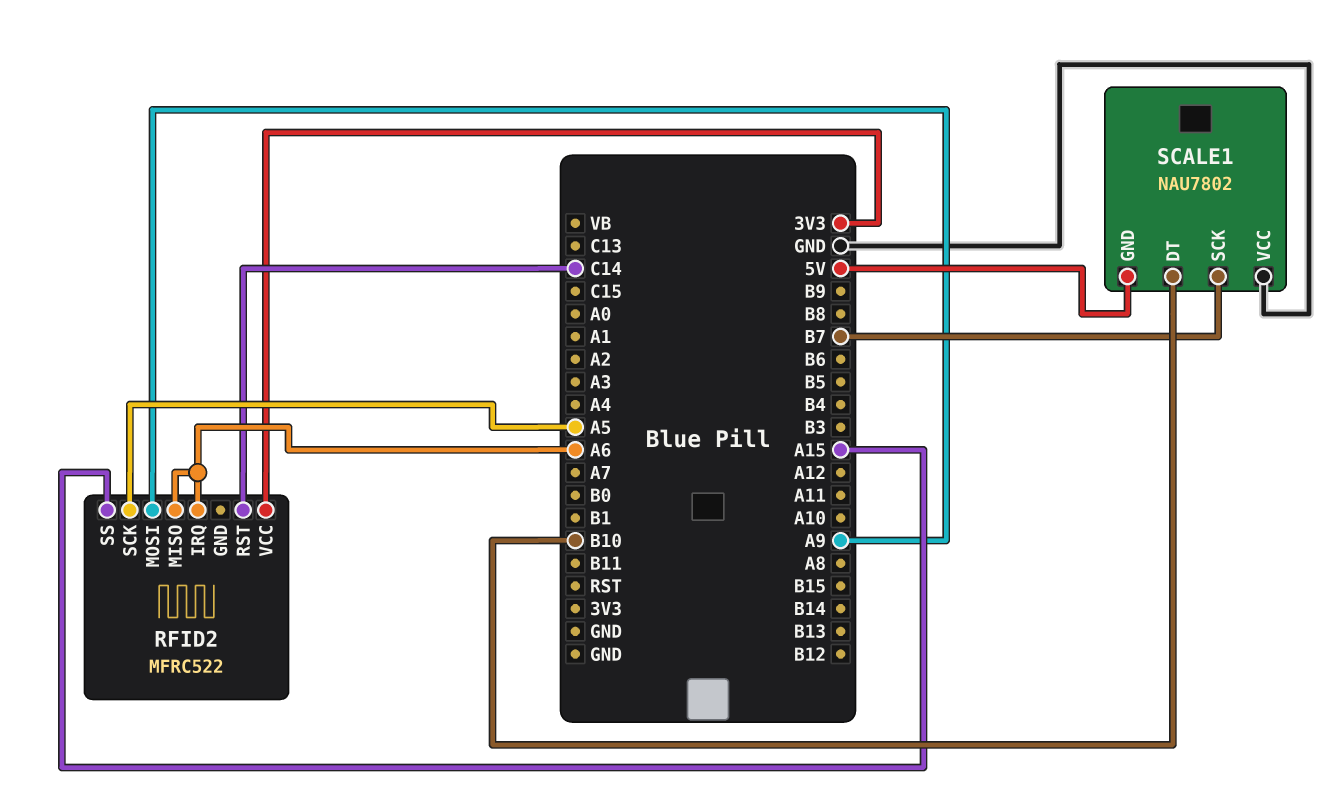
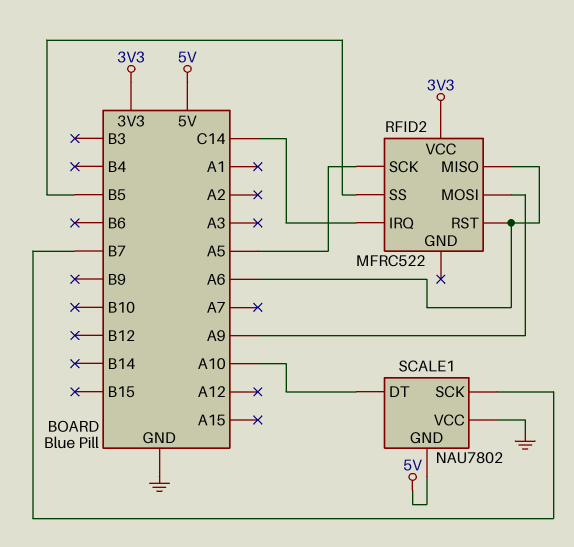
RFID2 pin IRQ: A6 -> C14
RFID2 pin RST: C14 -> A6
RFID2 pin SS: A15 -> B5
SCALE1 pin DT: B10 -> A10

